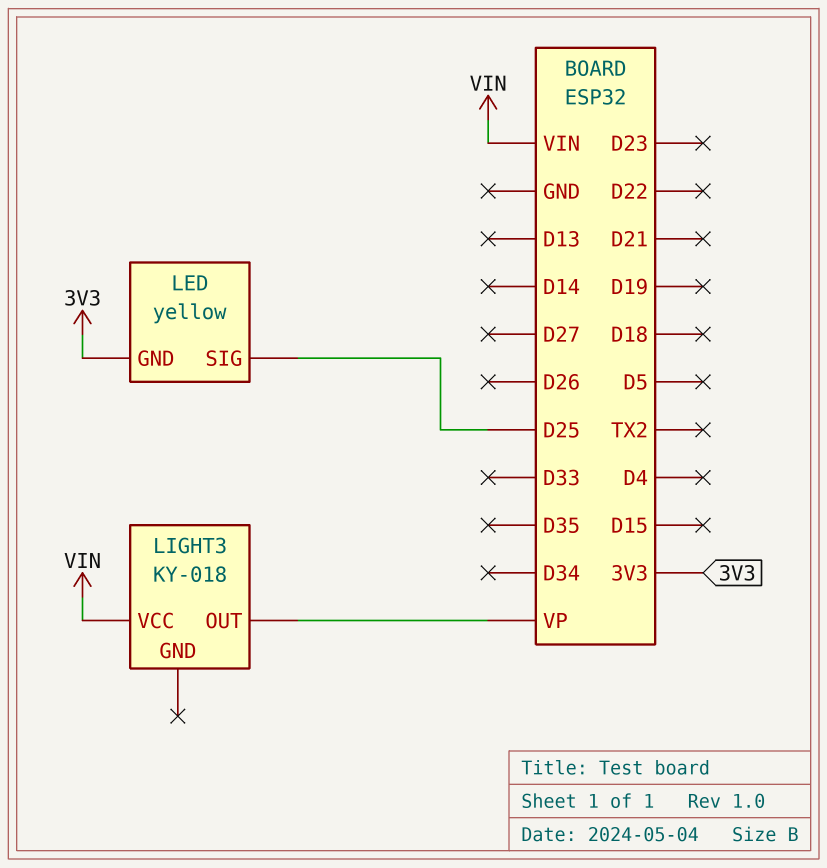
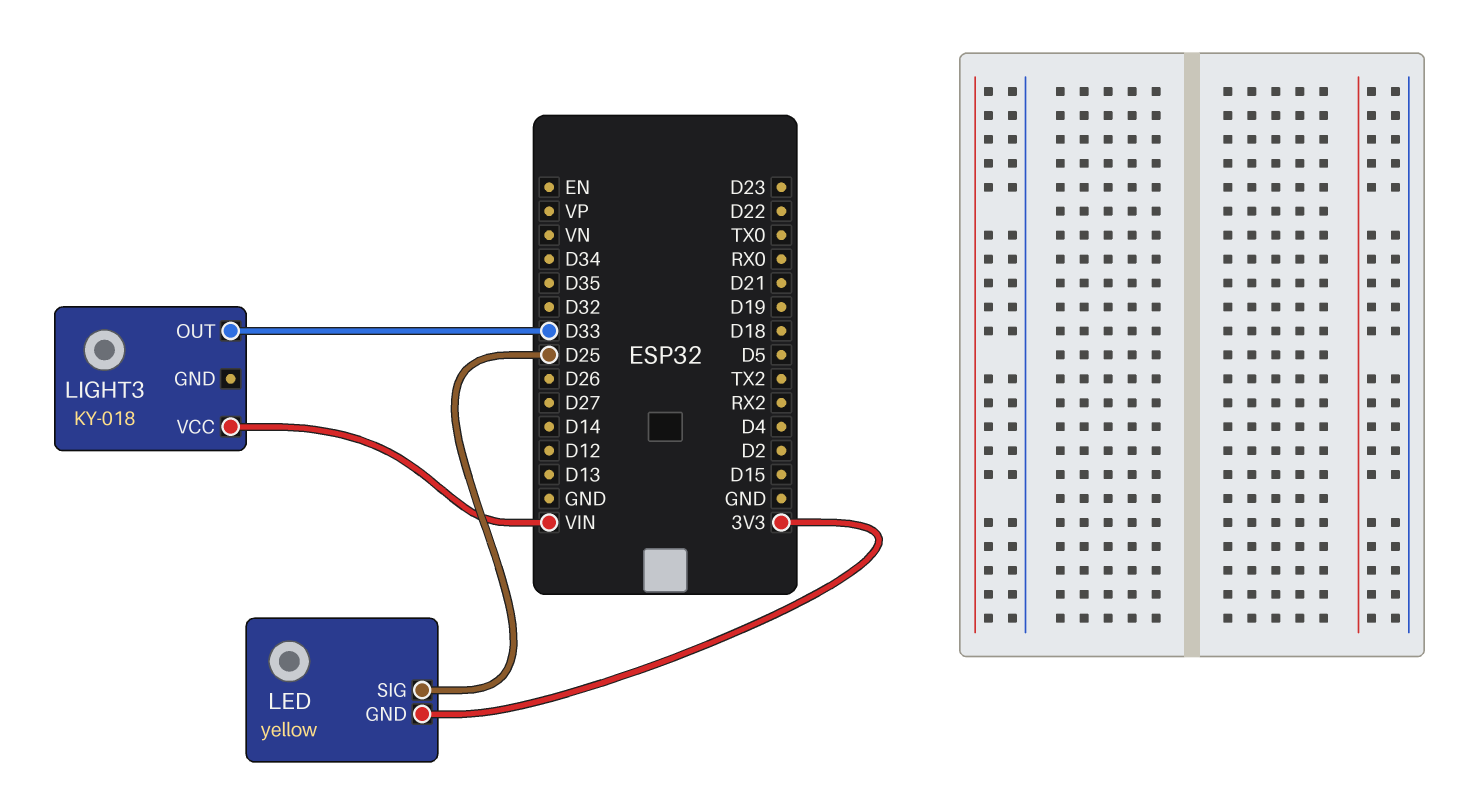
LIGHT3 pin OUT: VP -> D33

